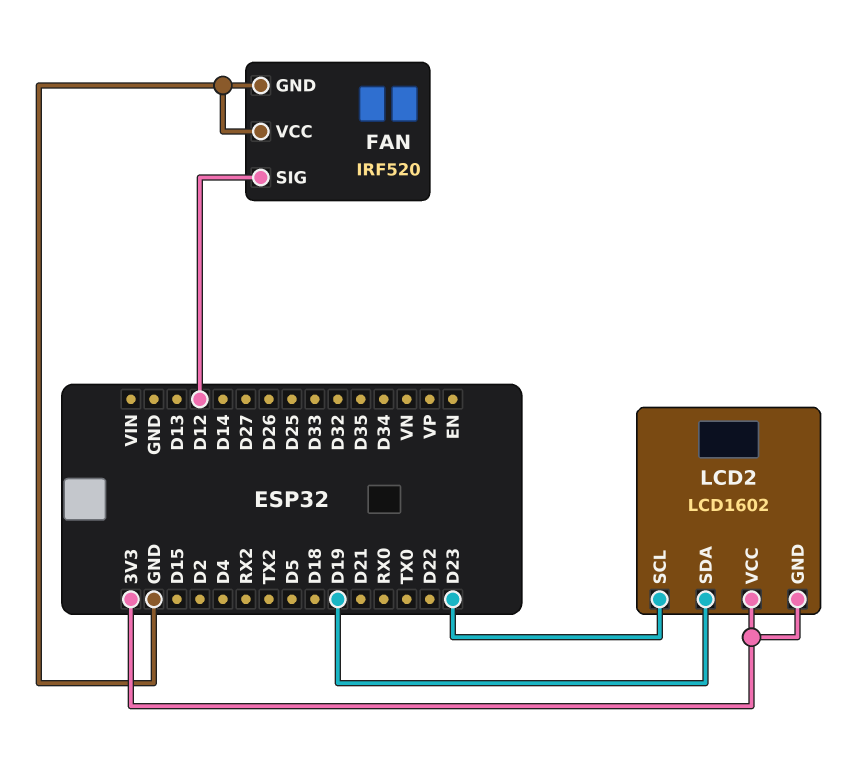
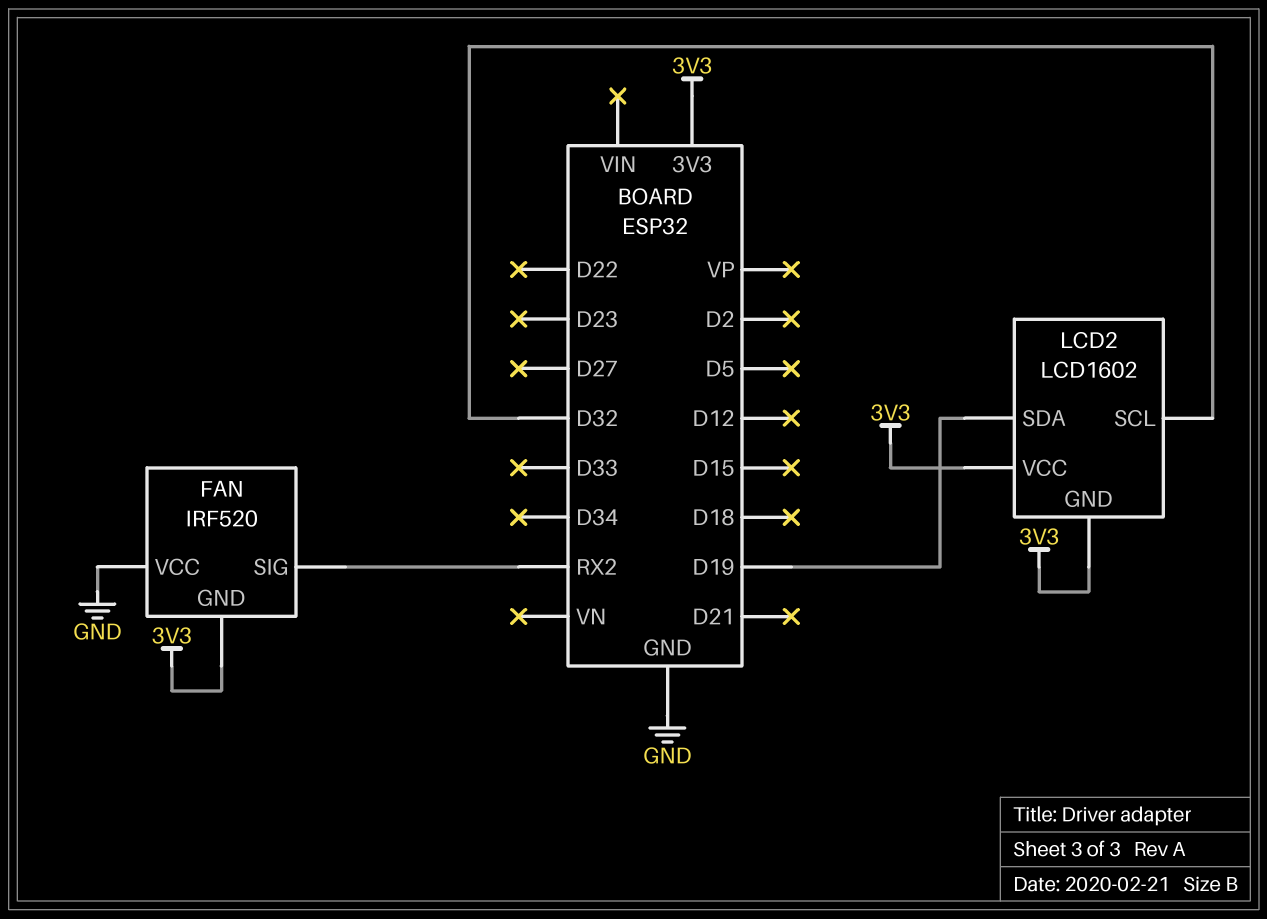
FAN pin GND: GND -> 3V3
FAN pin SIG: D12 -> RX2
LCD2 pin SCL: D23 -> D32

